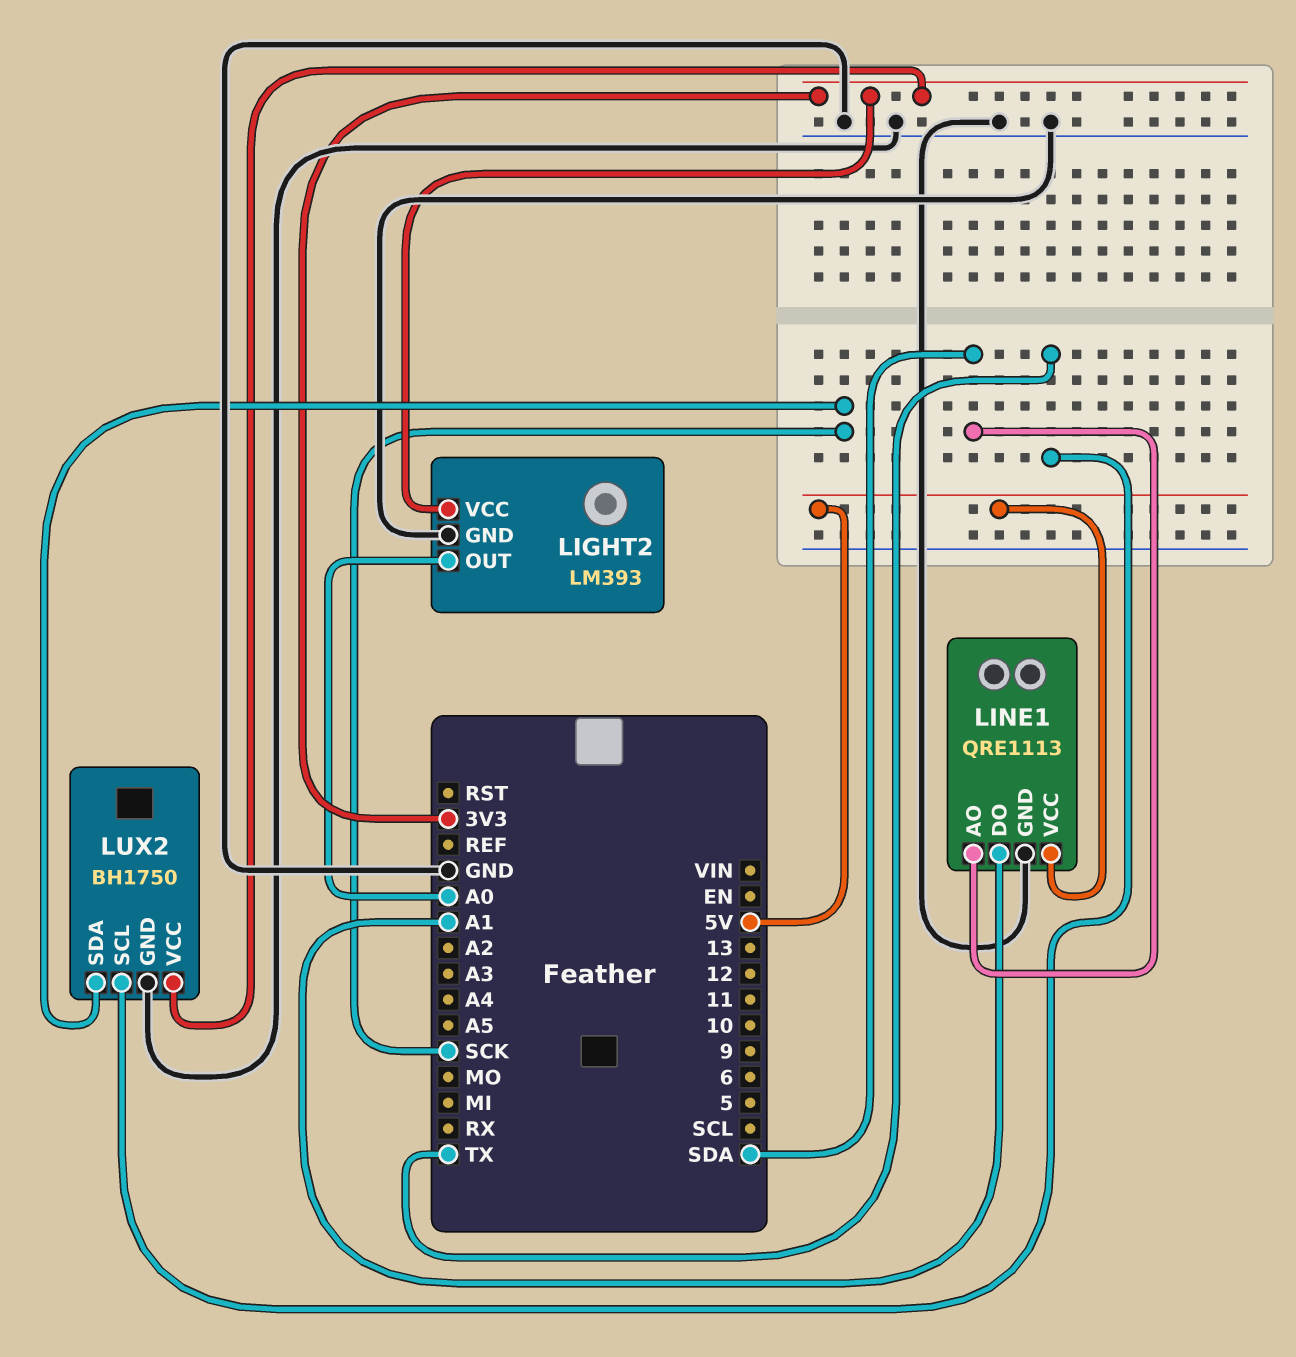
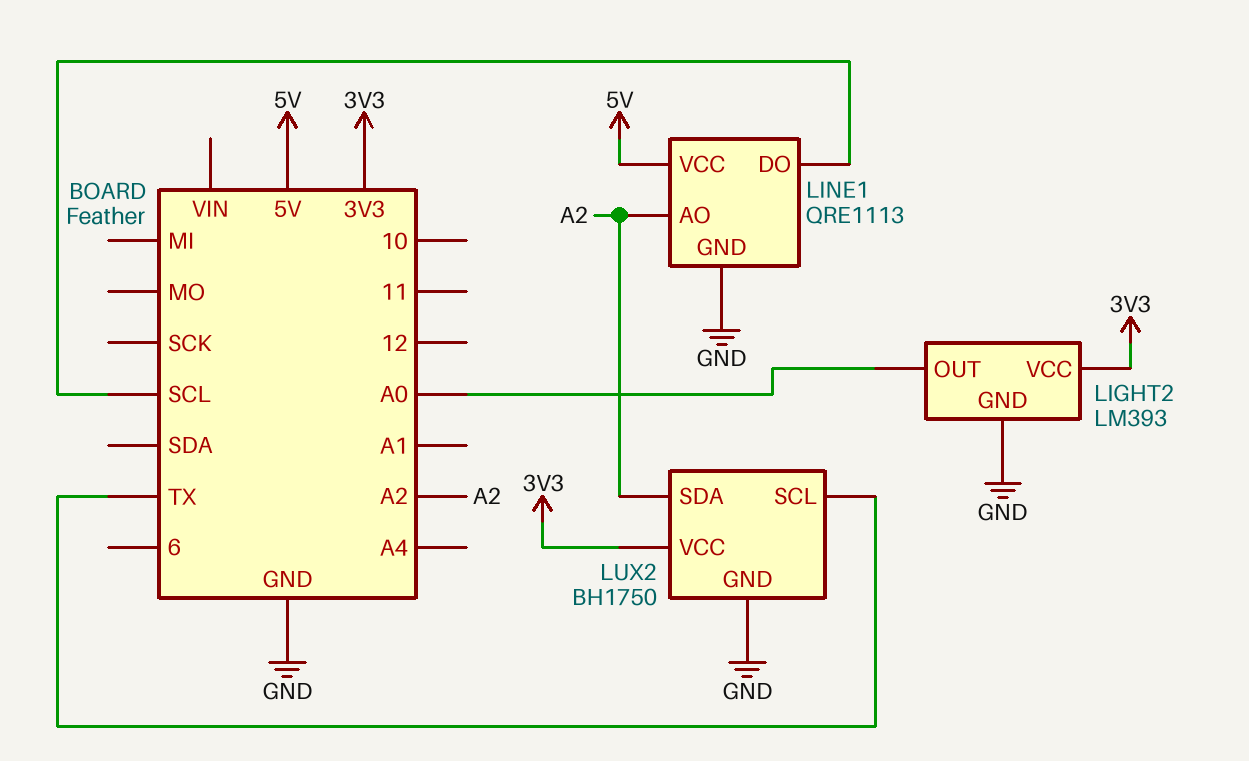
LINE1 pin AO: SDA -> A2
LINE1 pin DO: A1 -> SCL
LUX2 pin SDA: SCK -> A2

